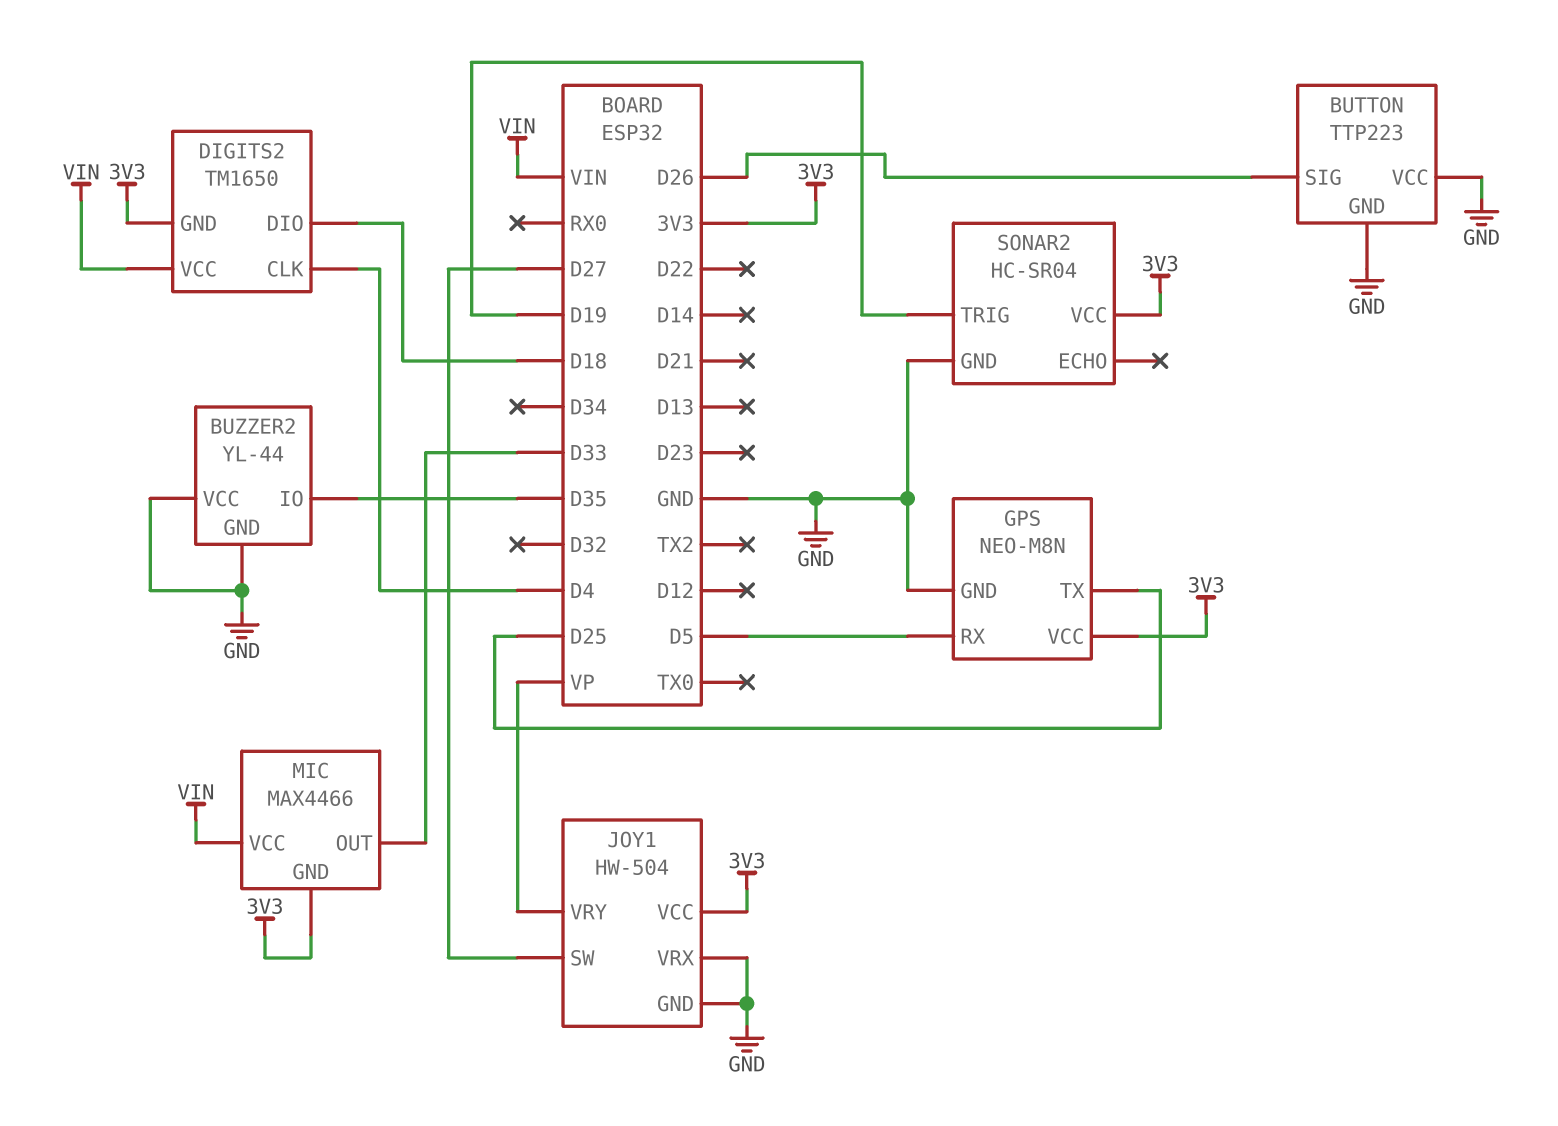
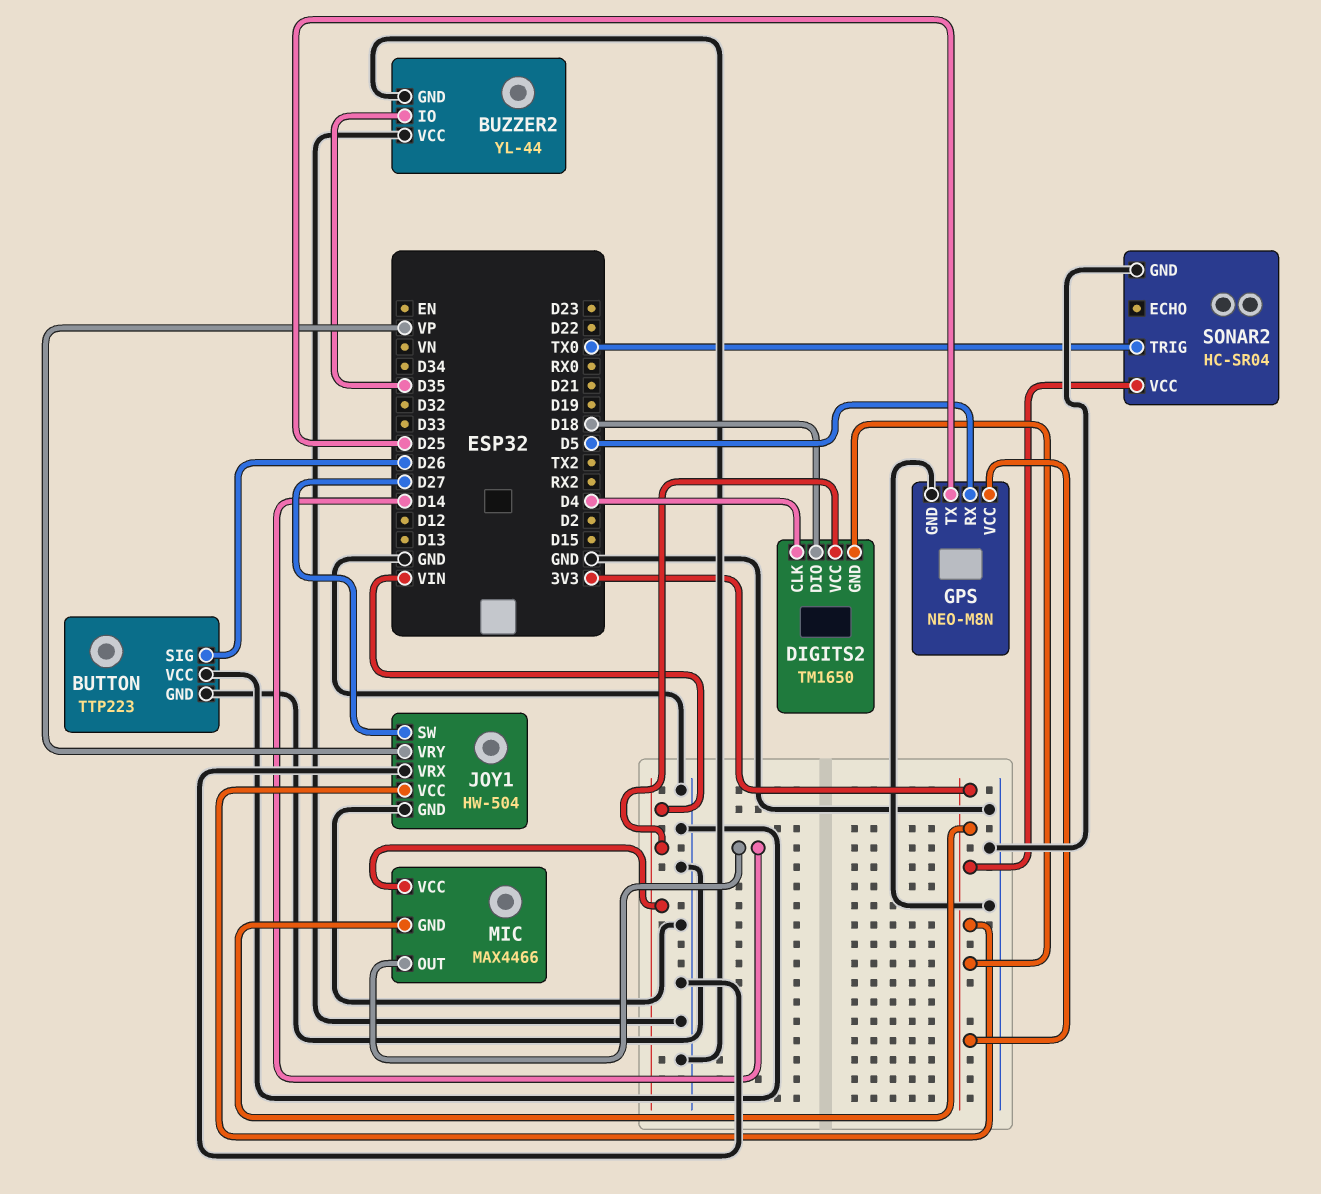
MIC pin OUT: D33 -> D14
SONAR2 pin TRIG: D19 -> TX0

